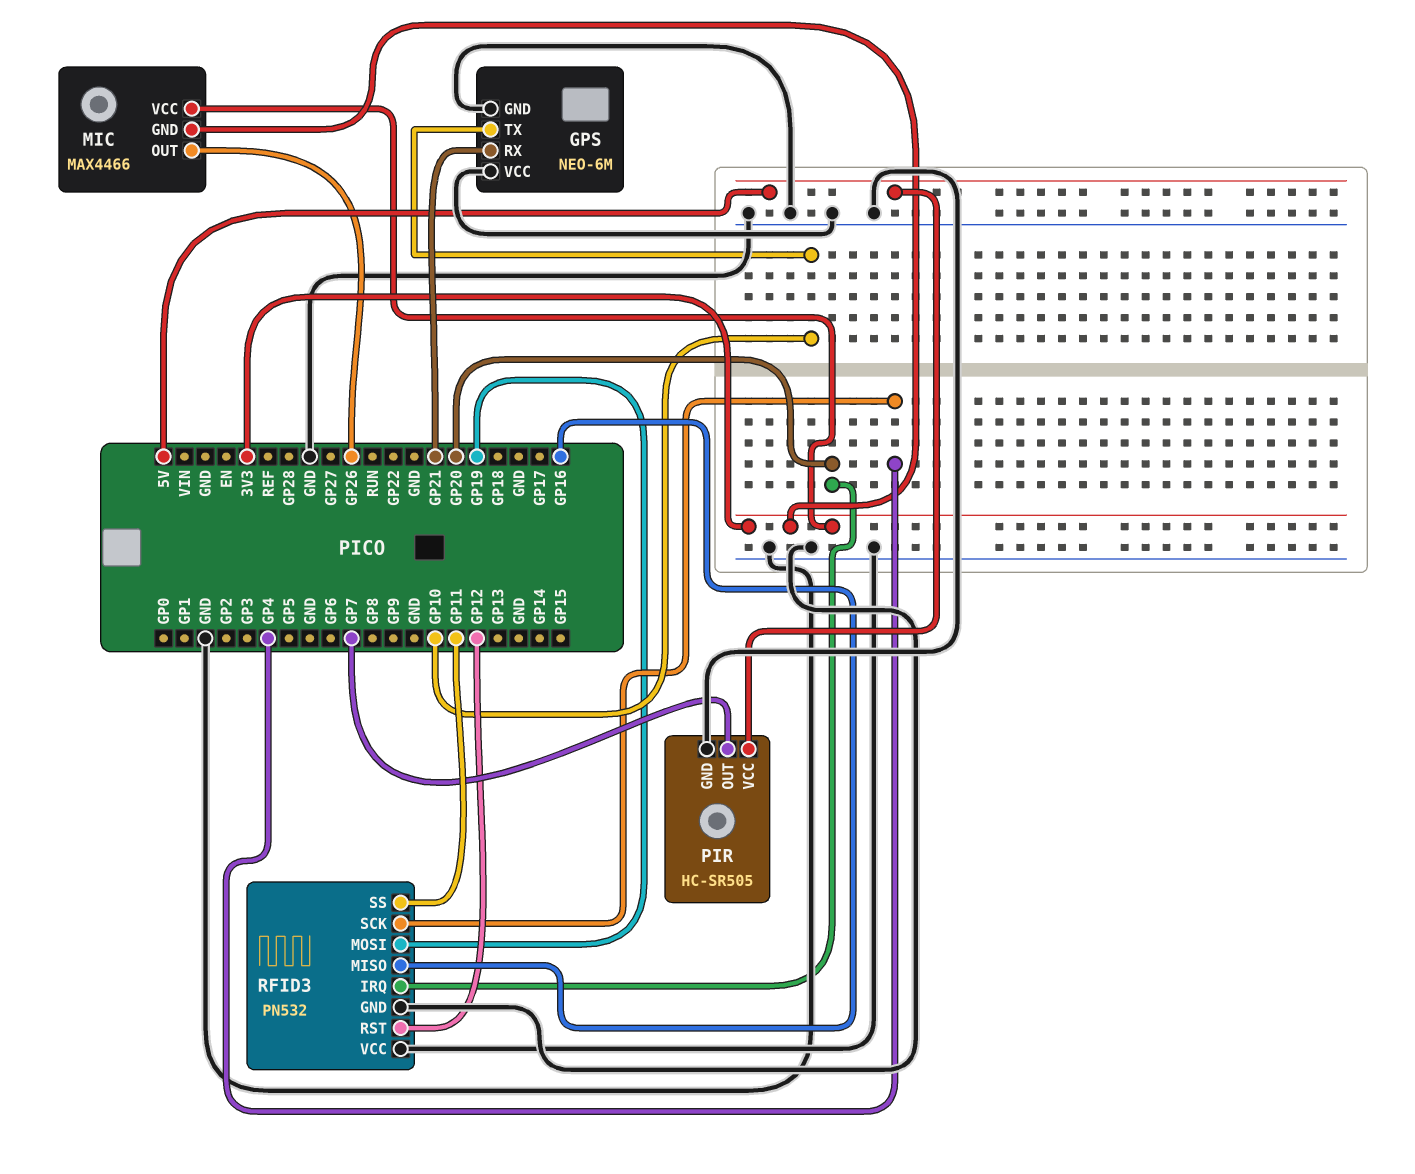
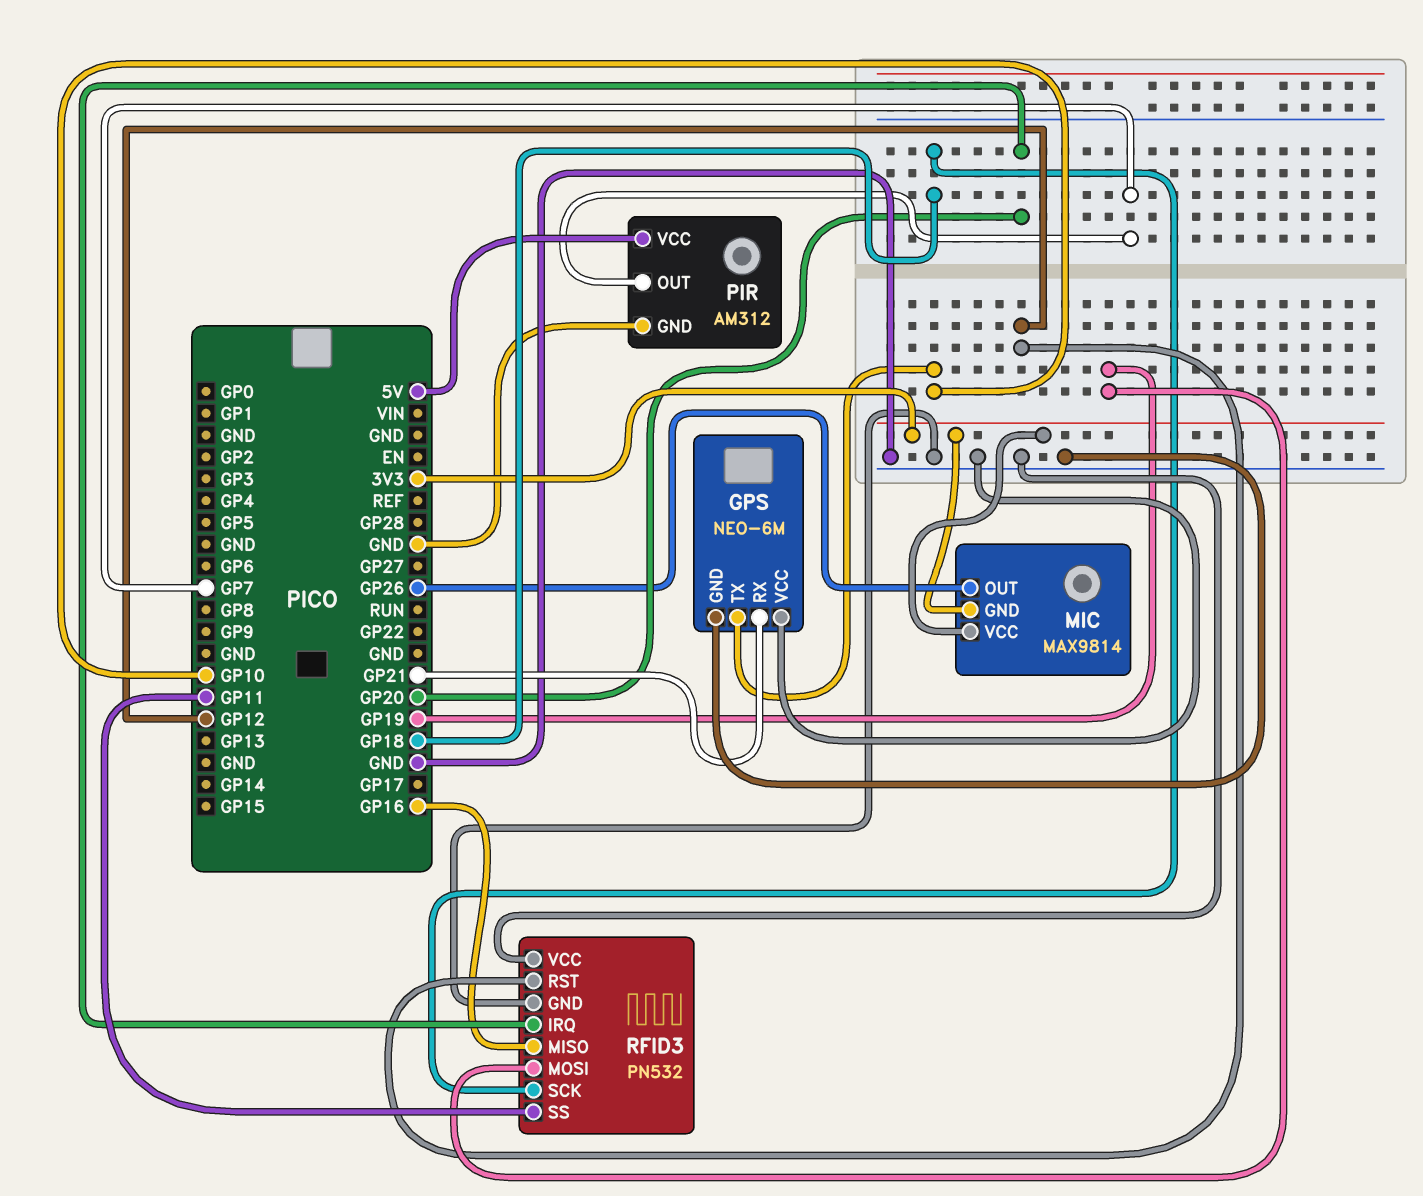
MIC: MAX4466 -> MAX9814
PIR: HC-SR505 -> AM312
RFID3 pin SCK: GP4 -> GP18

